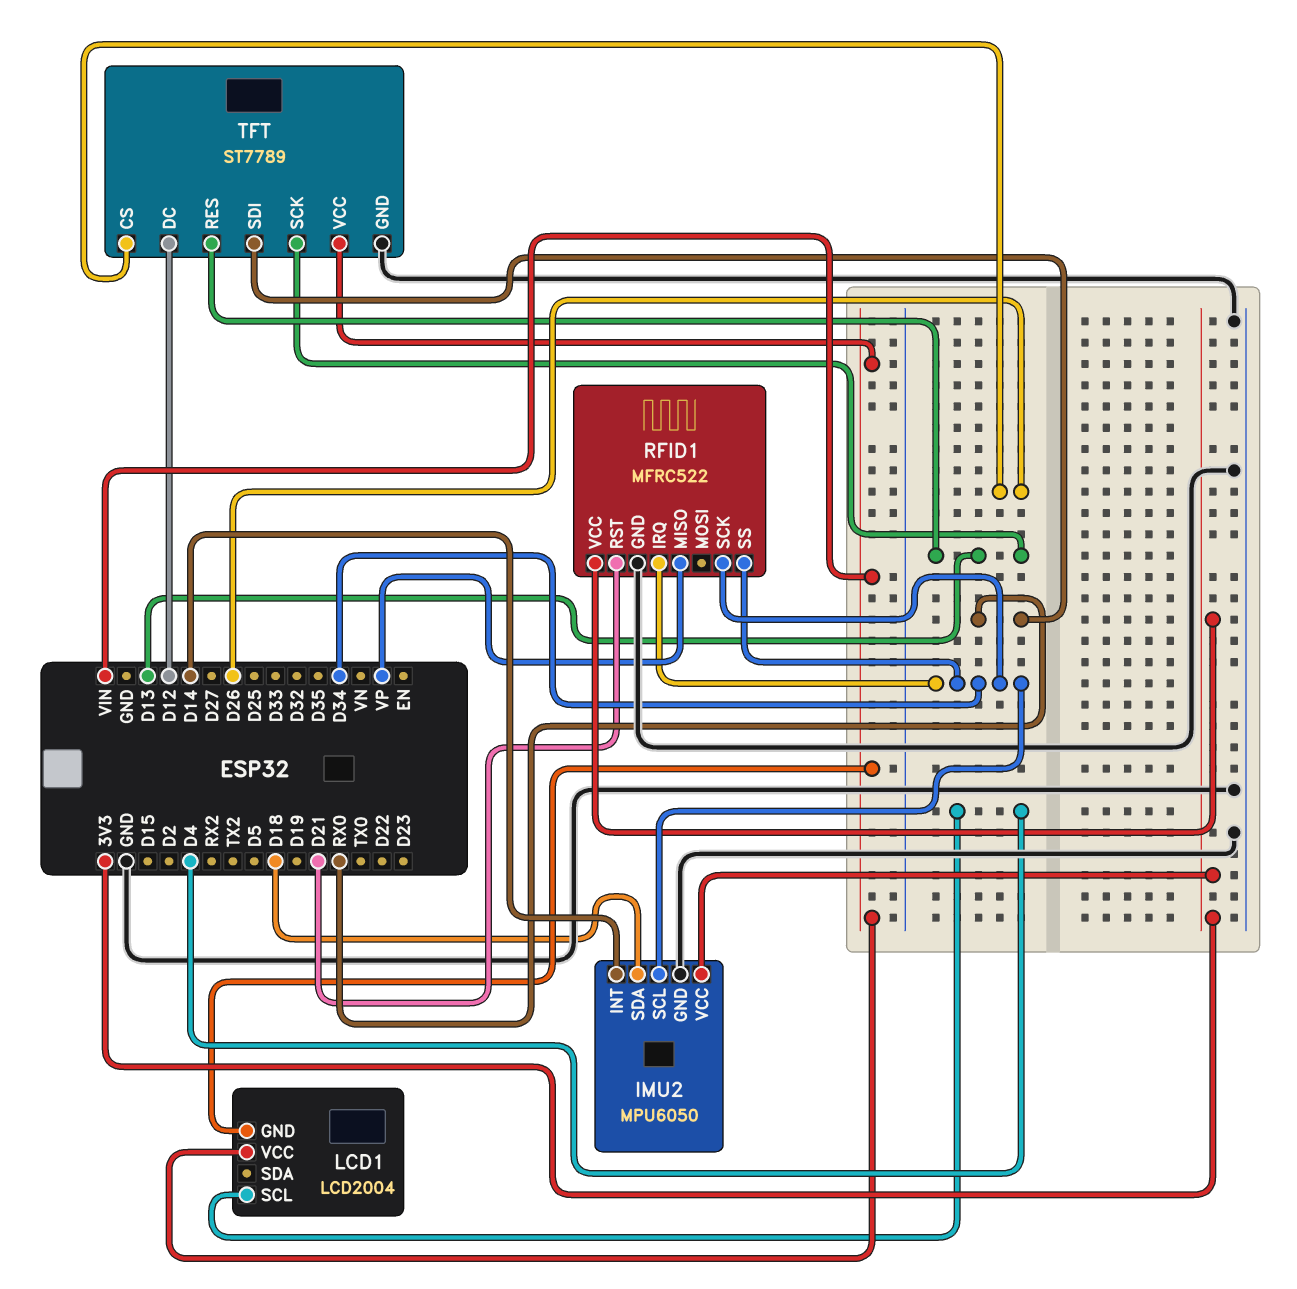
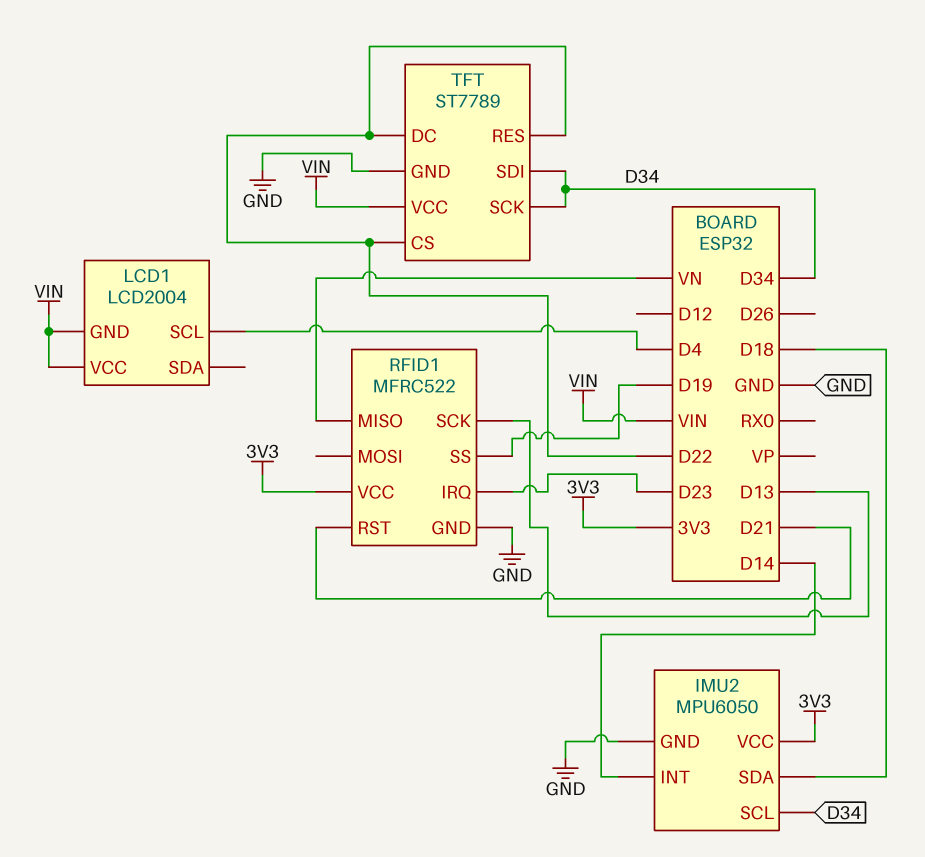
RFID1 pin IRQ: D34 -> D23
RFID1 pin MISO: VP -> VN
RFID1 pin SCK: D34 -> D13
RFID1 pin SS: D34 -> D19
TFT pin CS: D26 -> D22
TFT pin DC: D12 -> D22
TFT pin RES: D13 -> D22
TFT pin SCK: D13 -> D34
TFT pin SDI: RX0 -> D34

